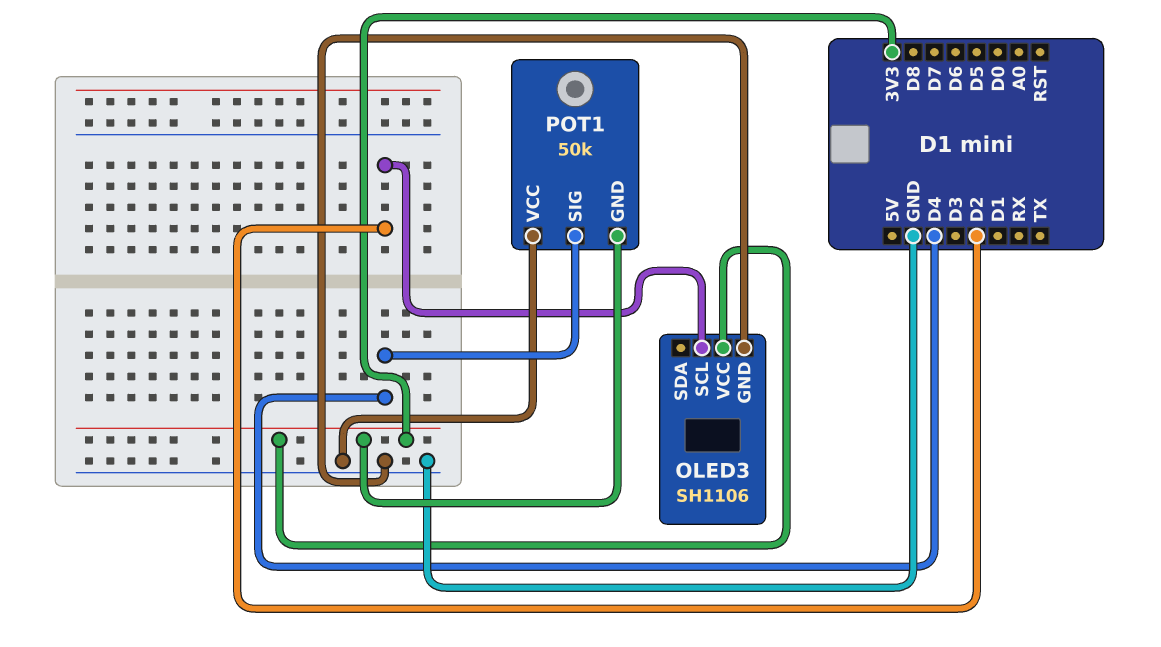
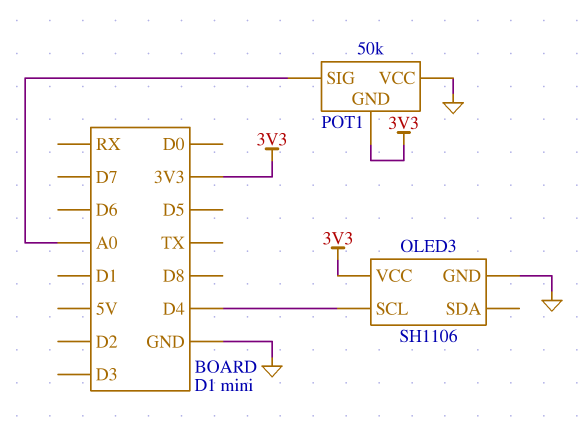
OLED3 pin SCL: D2 -> D4
POT1 pin SIG: D4 -> A0

